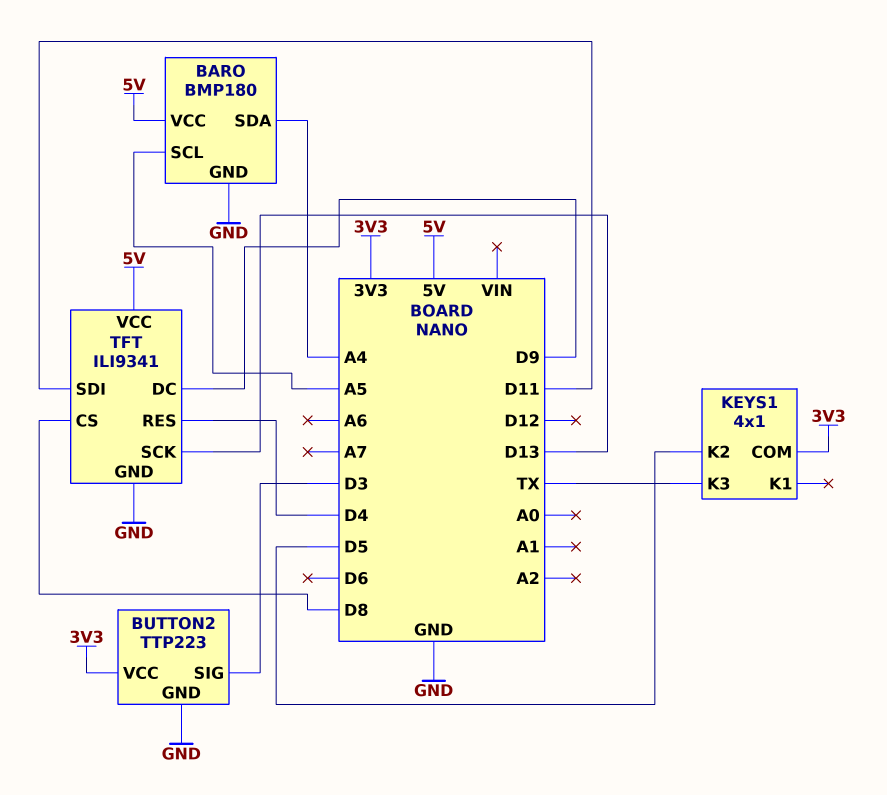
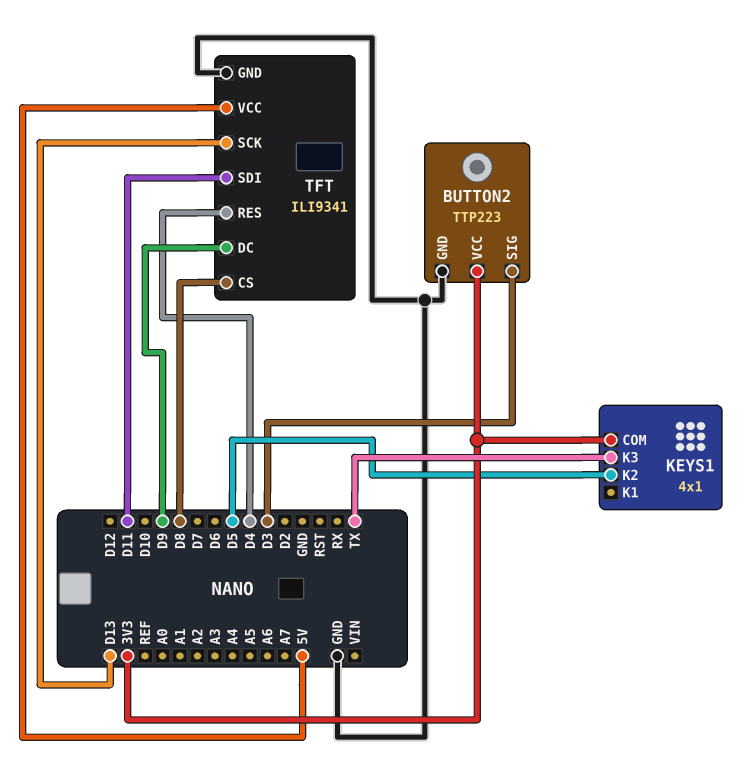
BARO: BMP180 -> none
BARO pin GND: GND -> none
BARO pin SCL: A5 -> none
BARO pin SDA: A4 -> none
BARO pin VCC: 5V -> none

